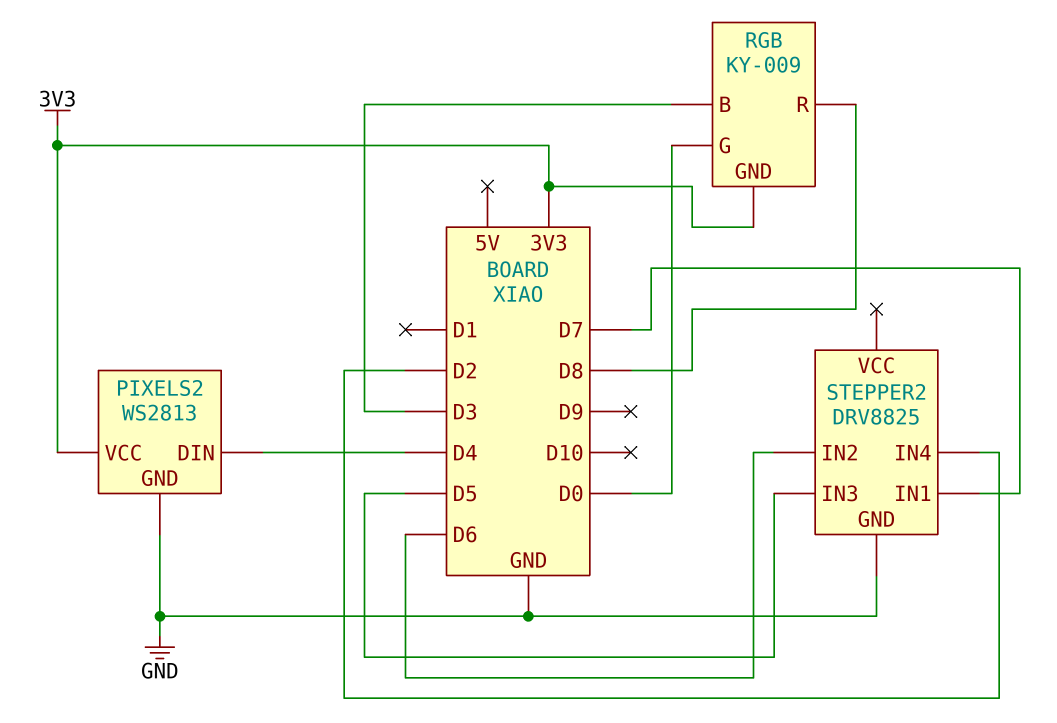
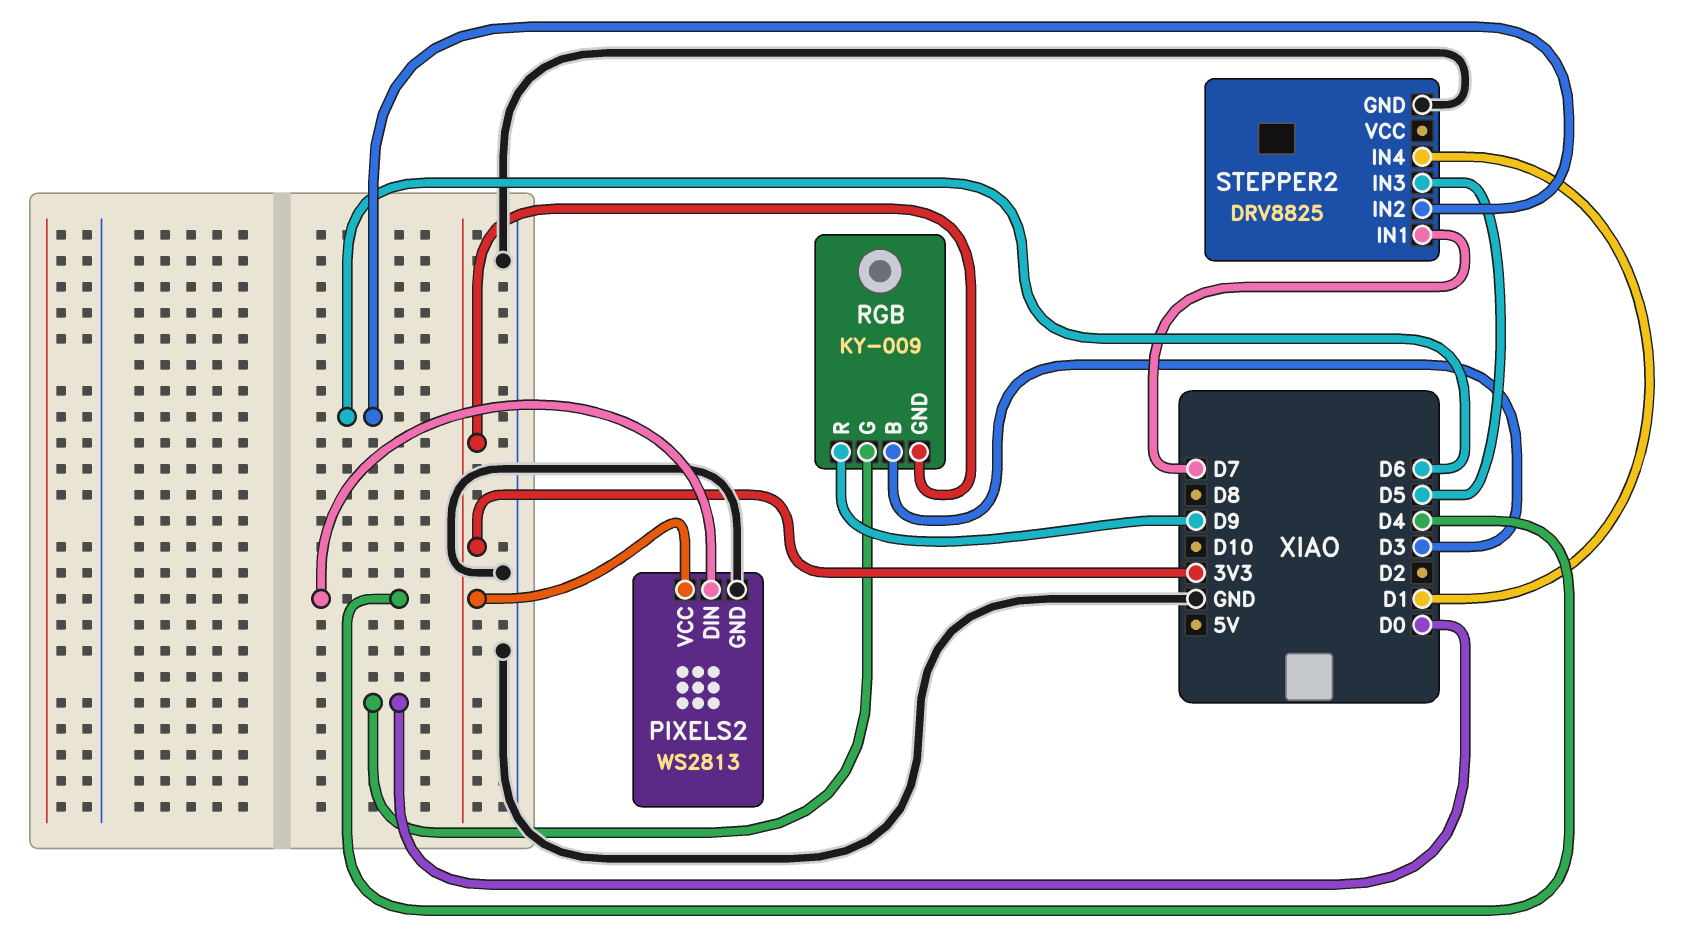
RGB pin R: D8 -> D9
STEPPER2 pin IN4: D2 -> D1

